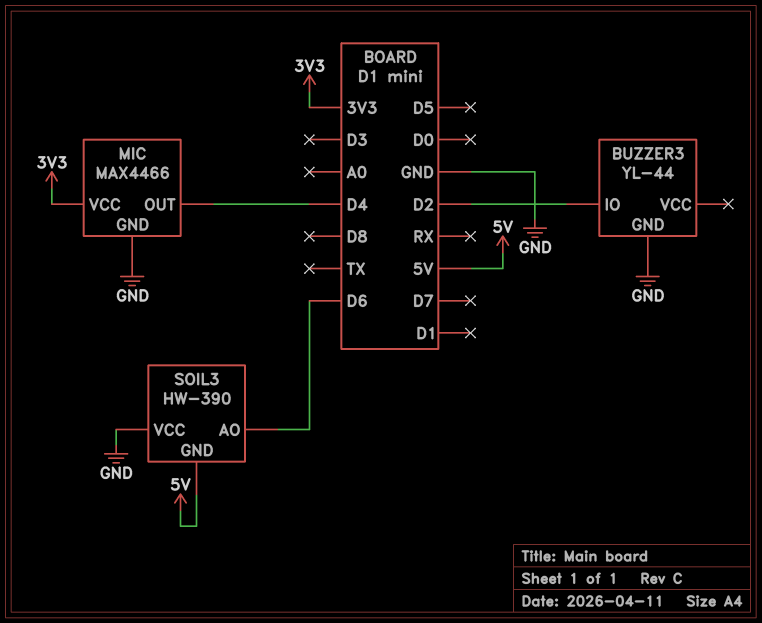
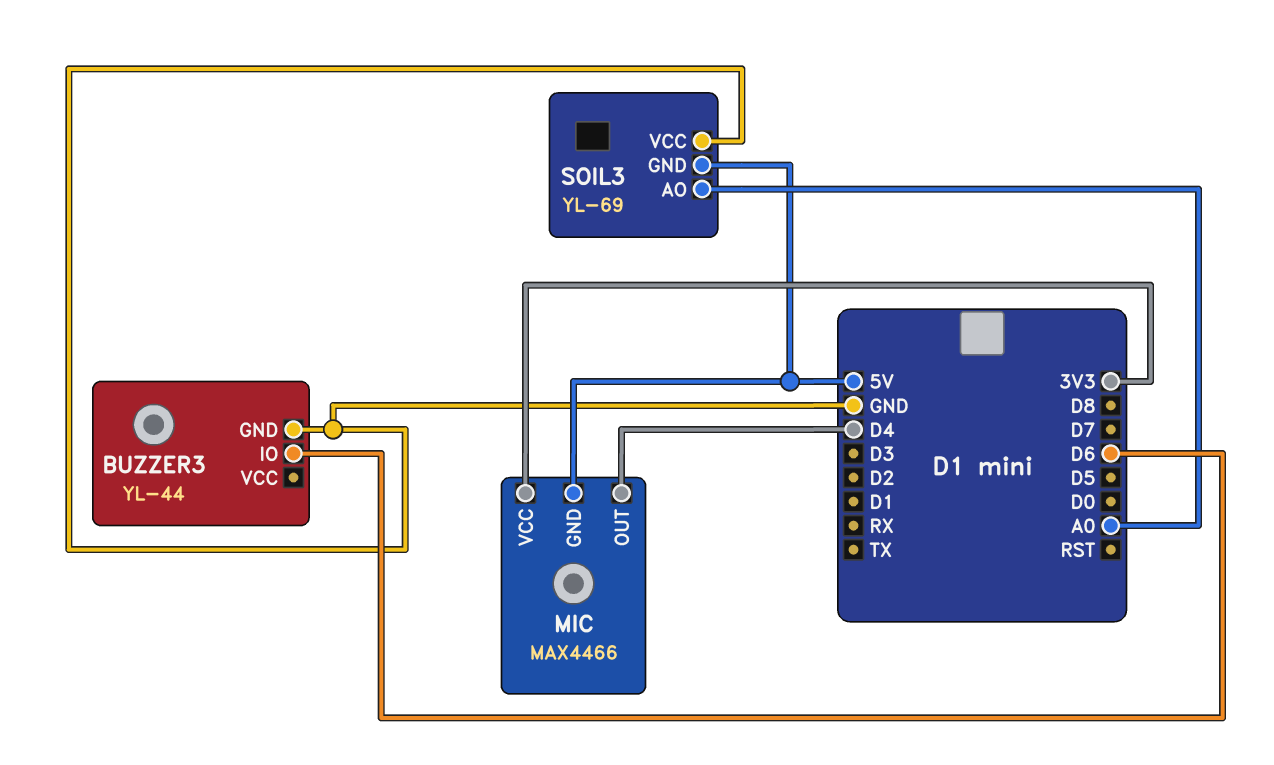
BUZZER3 pin IO: D2 -> D6
MIC pin GND: GND -> 5V
SOIL3: HW-390 -> YL-69
SOIL3 pin AO: D6 -> A0

